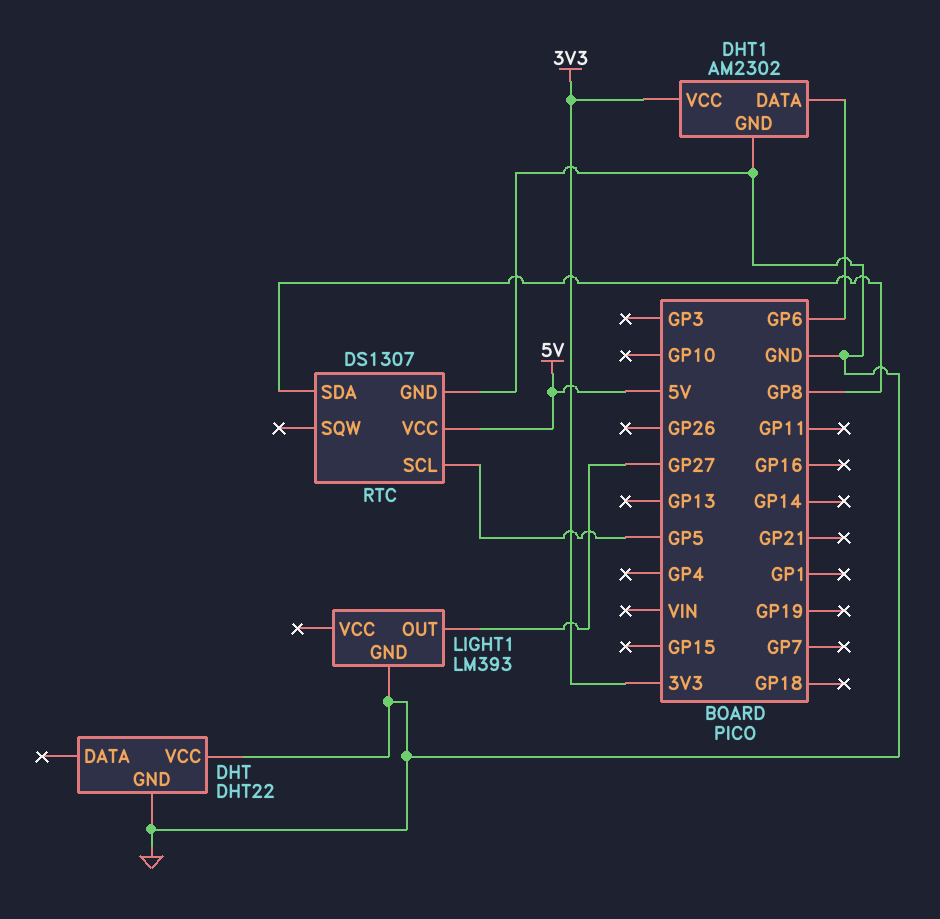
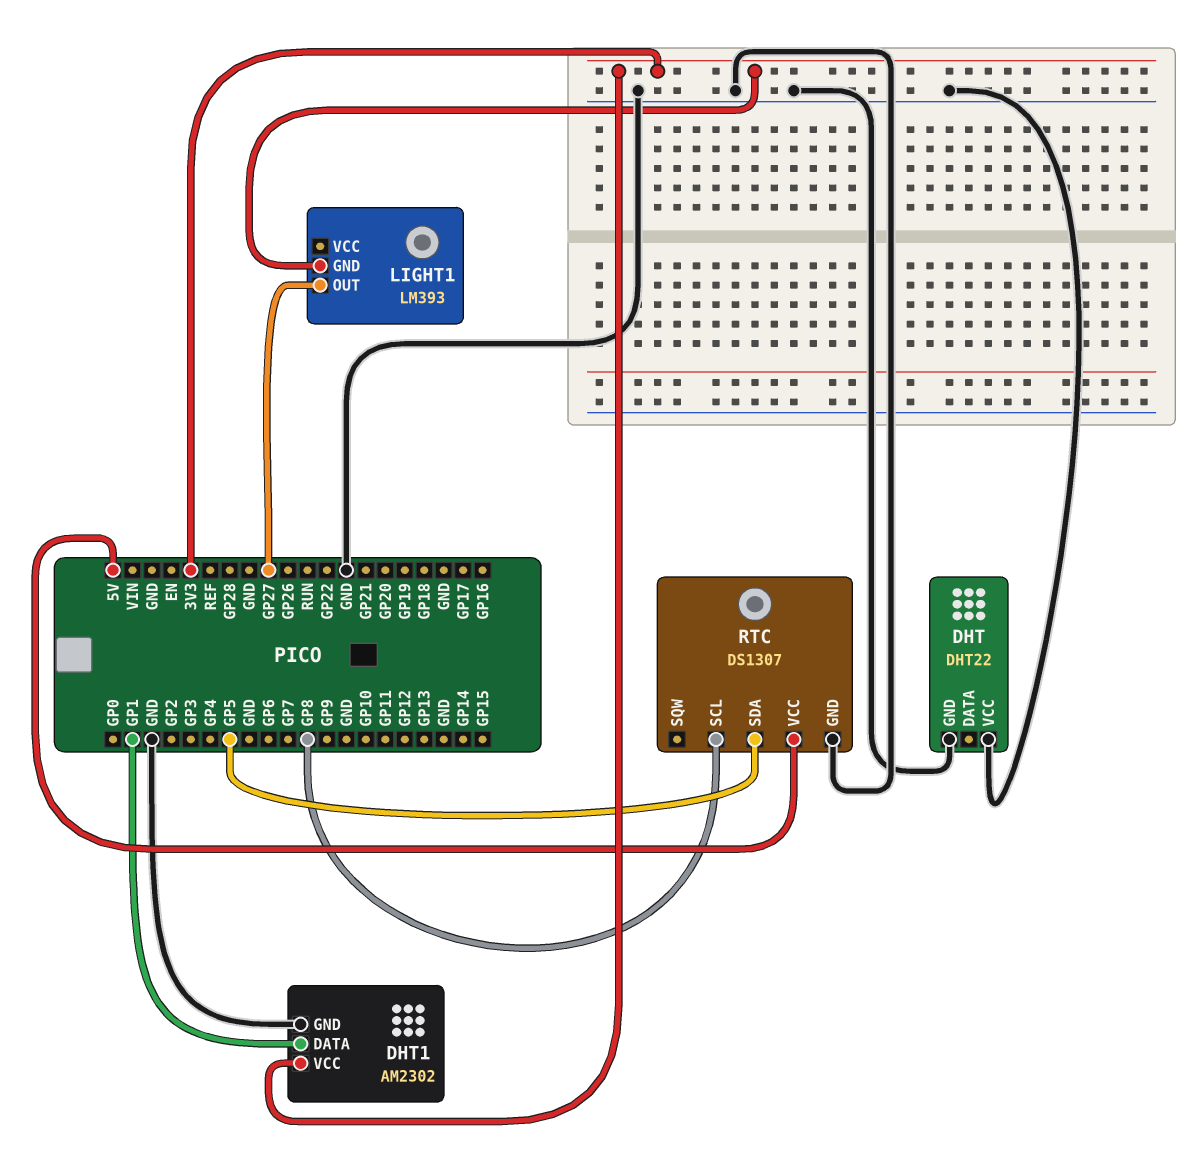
DHT1 pin DATA: GP6 -> GP1
LIGHT1 pin GND: GND -> 3V3
RTC pin SCL: GP5 -> GP8
RTC pin SDA: GP8 -> GP5

